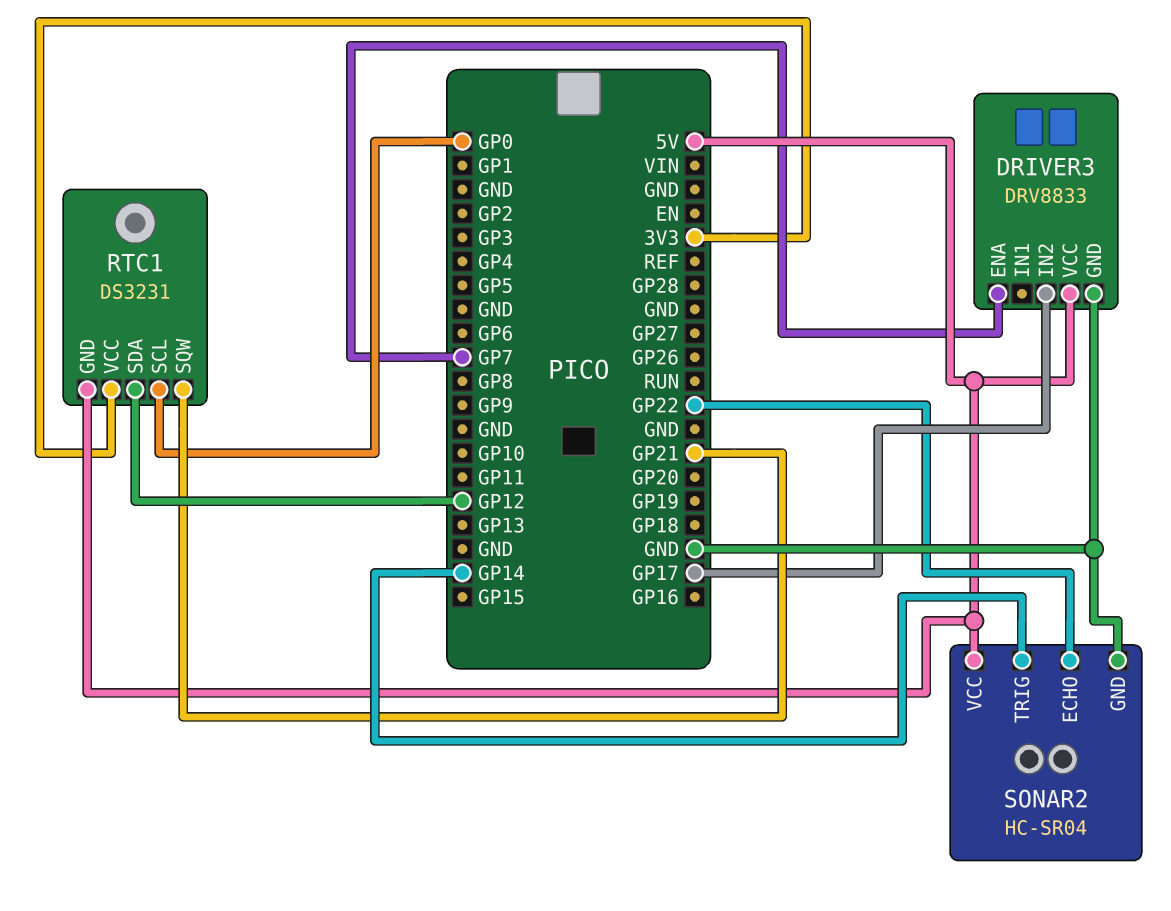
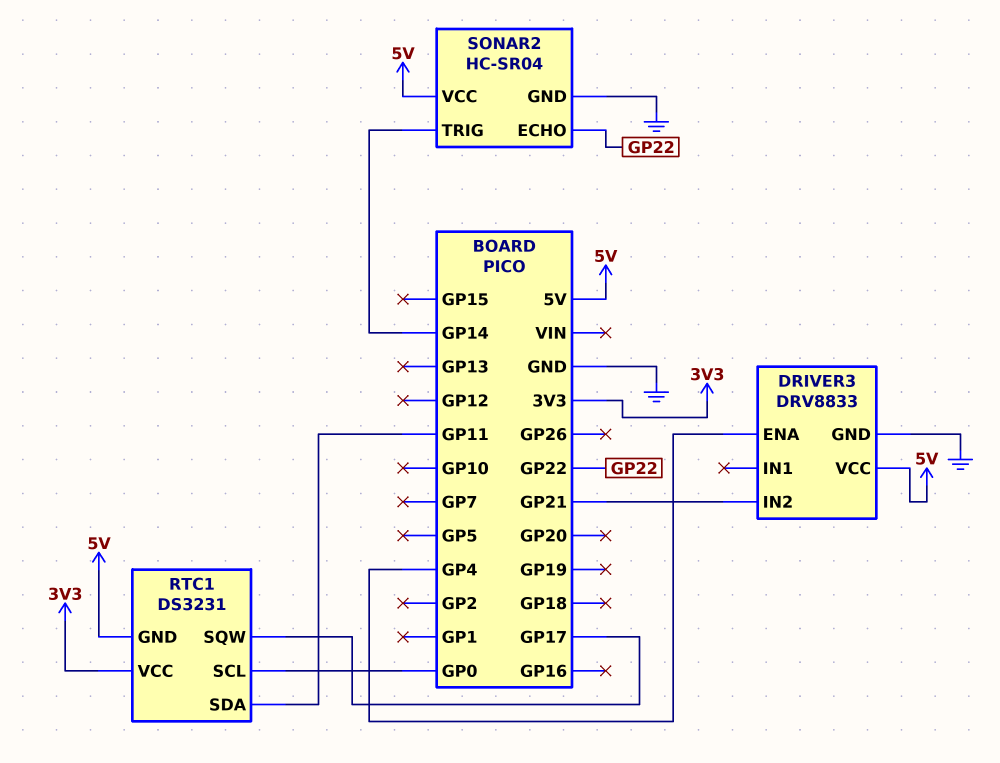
DRIVER3 pin ENA: GP7 -> GP4
DRIVER3 pin IN2: GP17 -> GP21
RTC1 pin SDA: GP12 -> GP11
RTC1 pin SQW: GP21 -> GP17

